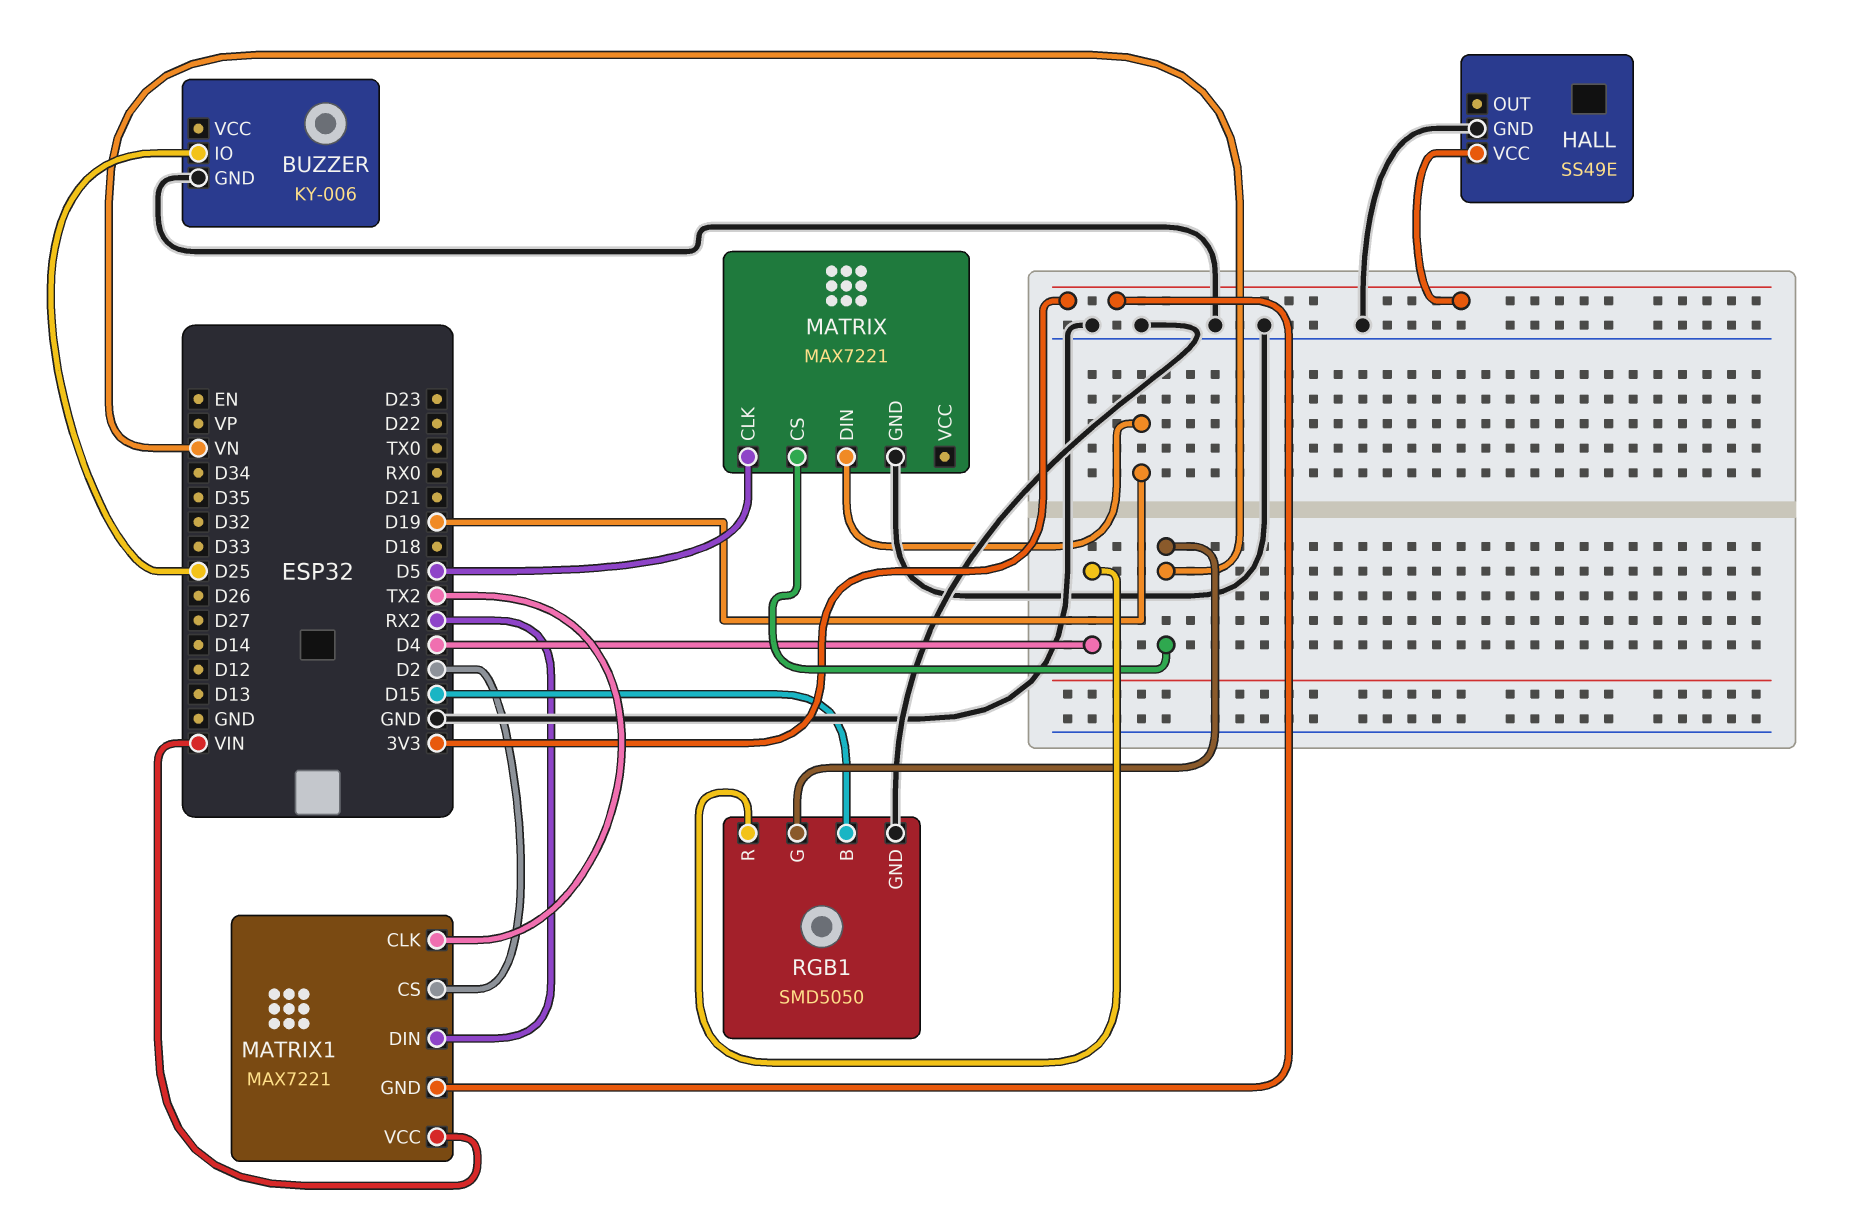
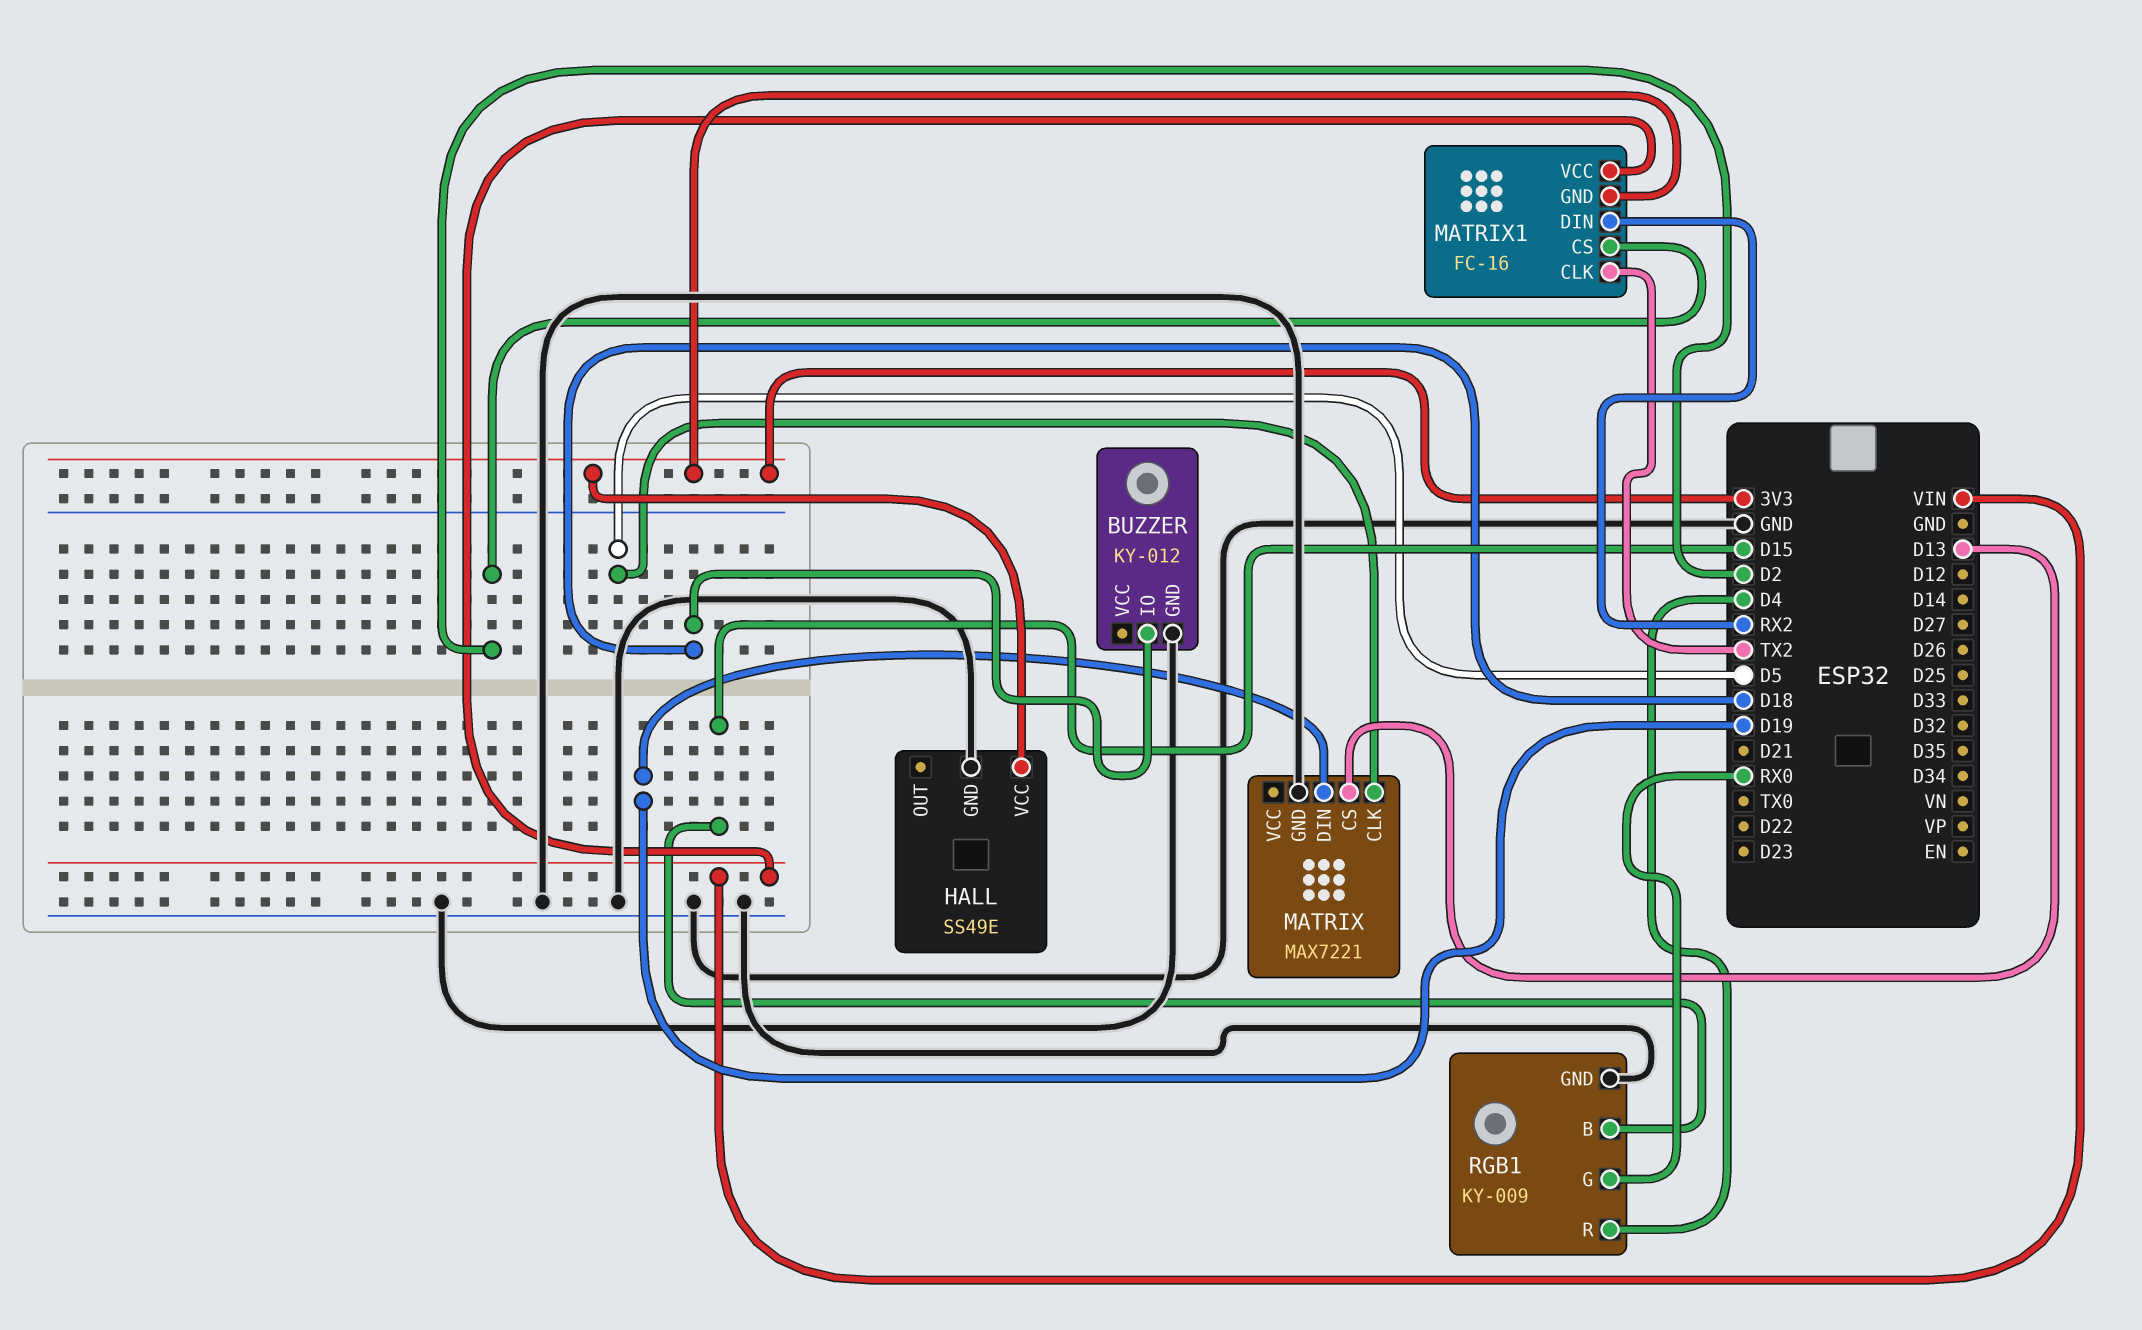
BUZZER: KY-006 -> KY-012
BUZZER pin IO: D25 -> D18
MATRIX pin CS: VN -> D13
MATRIX1: MAX7221 -> FC-16
RGB1: SMD5050 -> KY-009
RGB1 pin G: VN -> RX0

